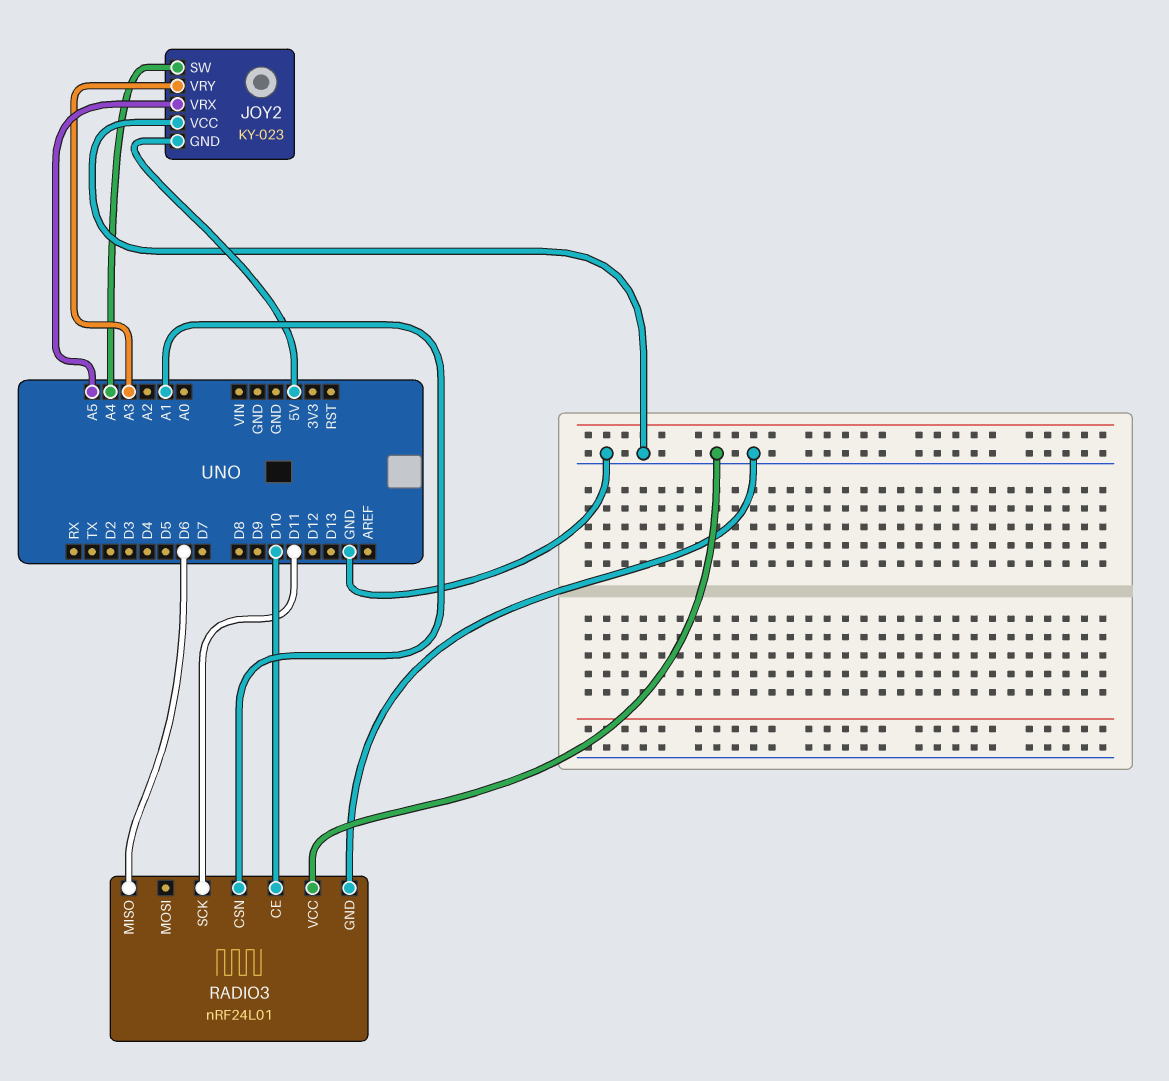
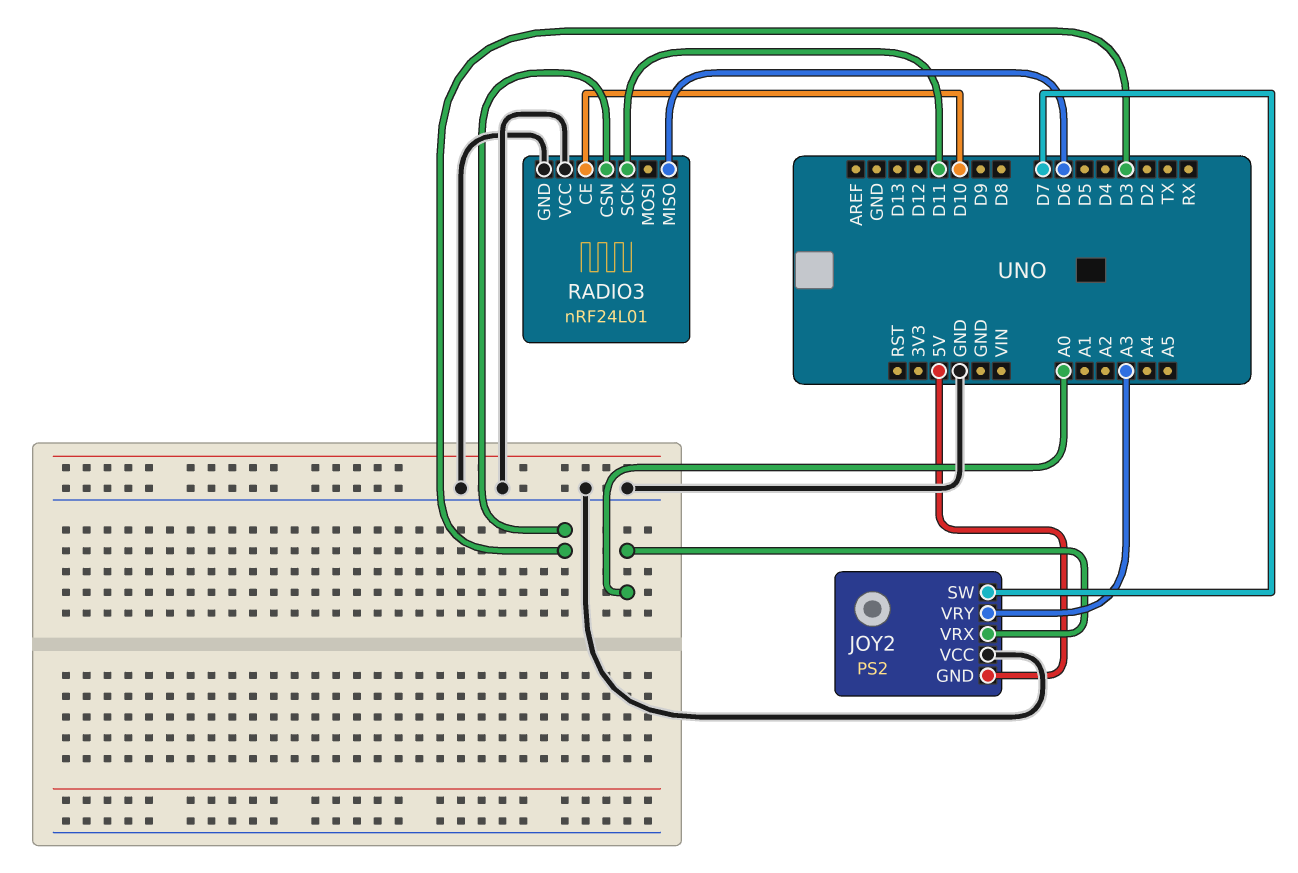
JOY2: KY-023 -> PS2
JOY2 pin SW: A4 -> D7
JOY2 pin VRX: A5 -> A0
RADIO3 pin CSN: A1 -> D3

